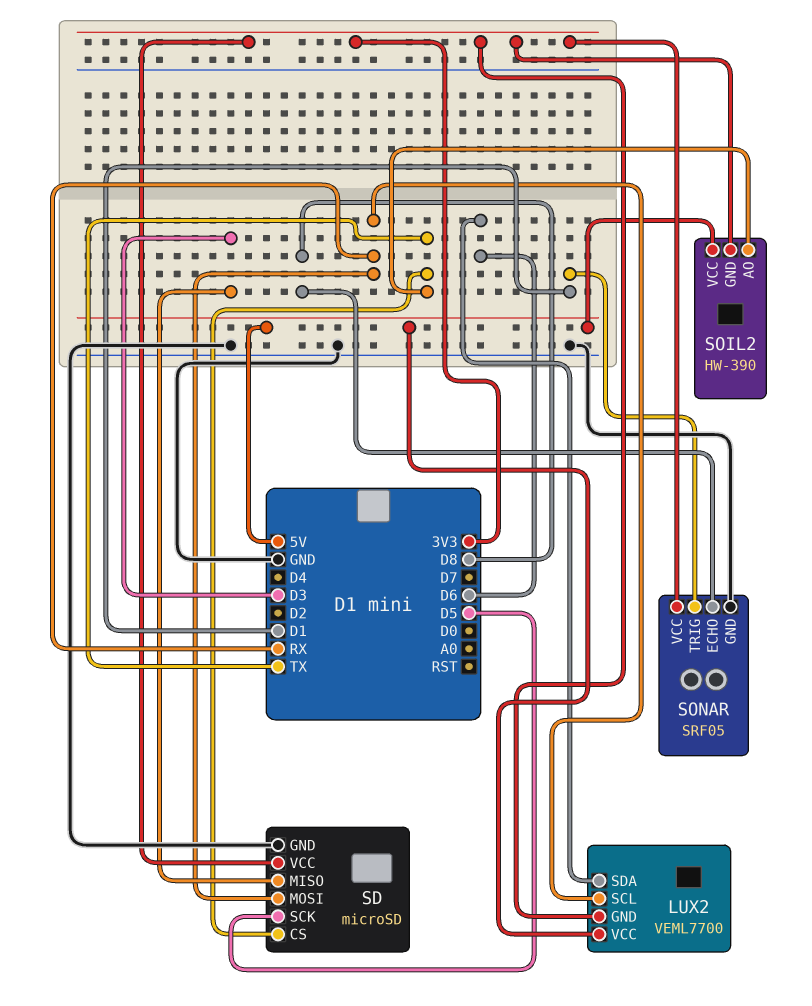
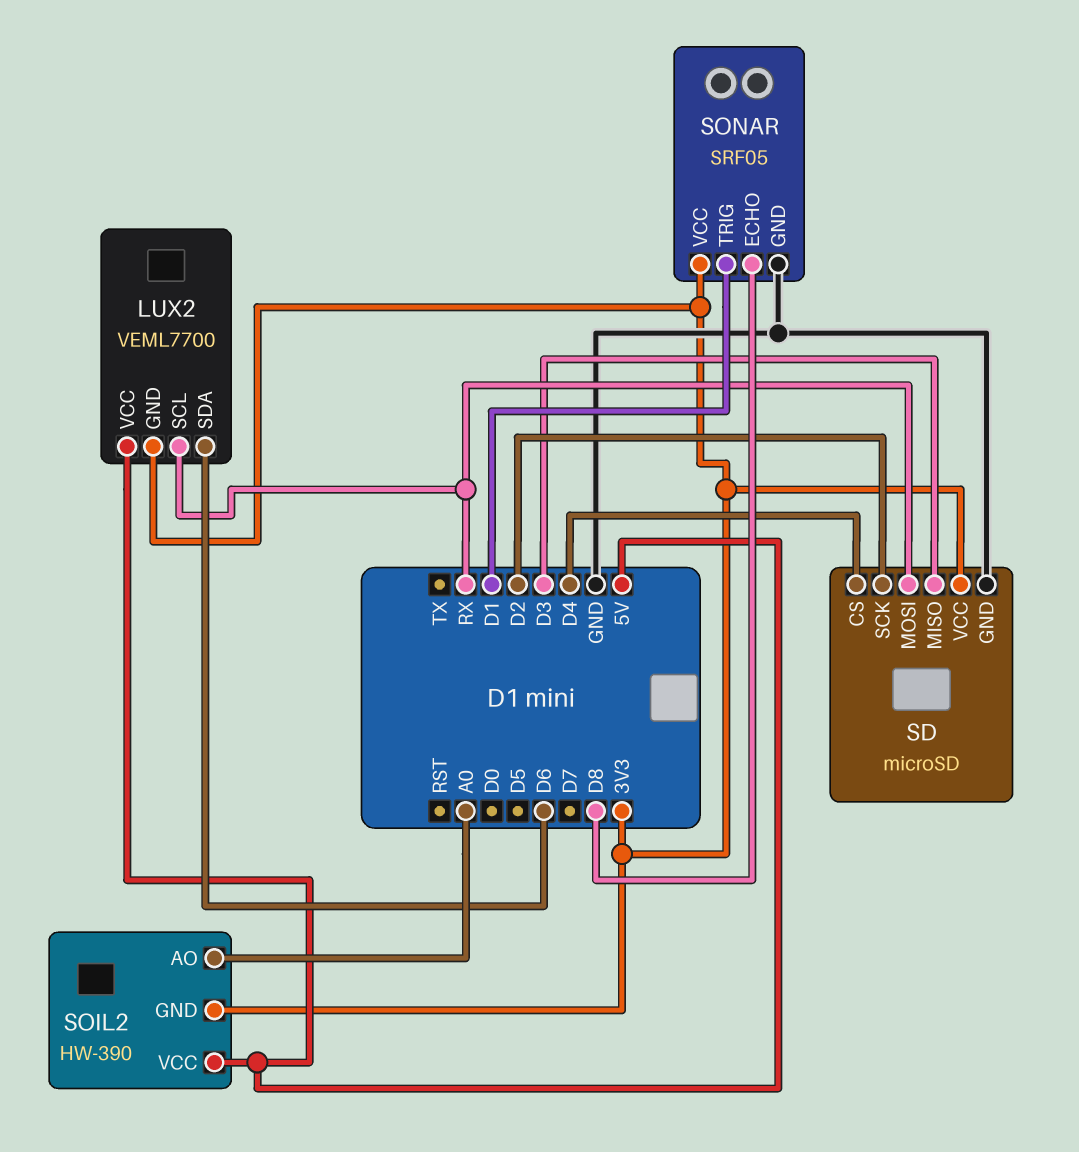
SD pin CS: TX -> D4
SD pin SCK: D5 -> D2
SOIL2 pin AO: TX -> A0

